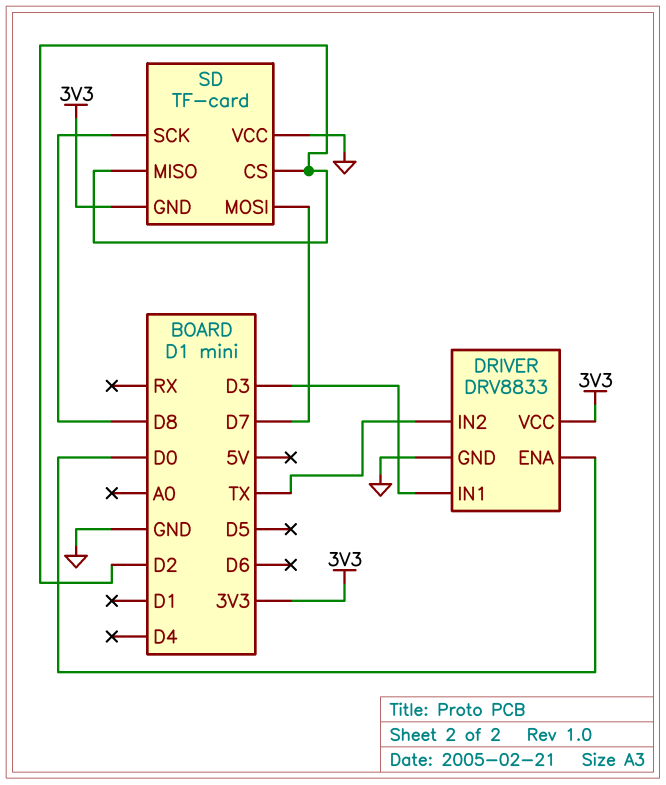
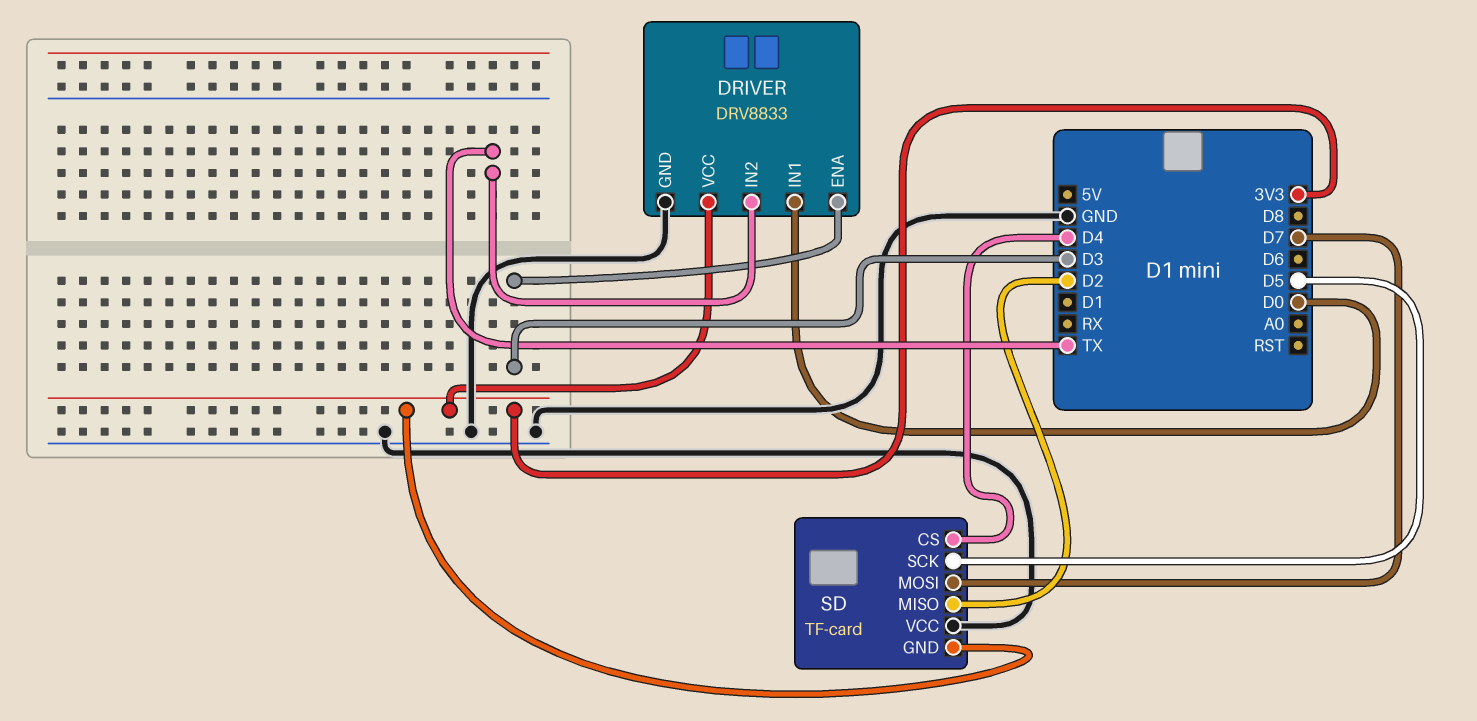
DRIVER pin ENA: D0 -> D3
DRIVER pin IN1: D3 -> D0
SD pin CS: D2 -> D4
SD pin SCK: D8 -> D5

